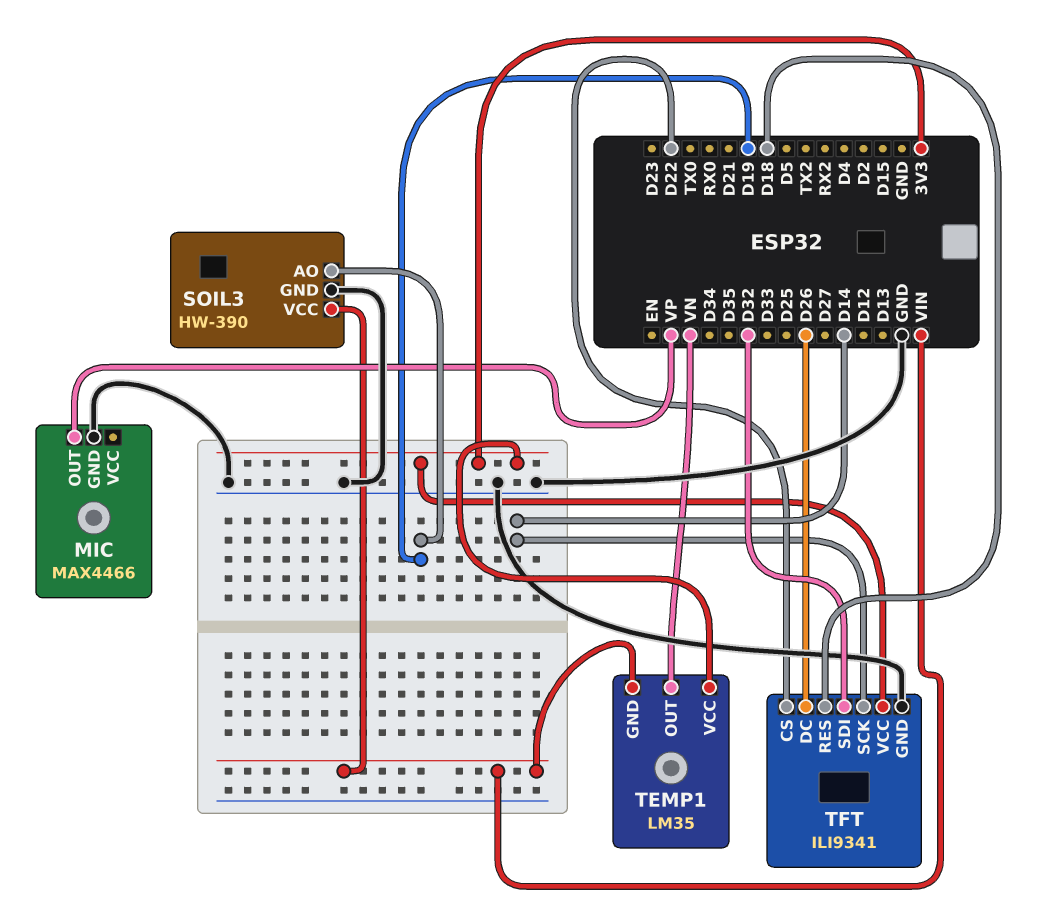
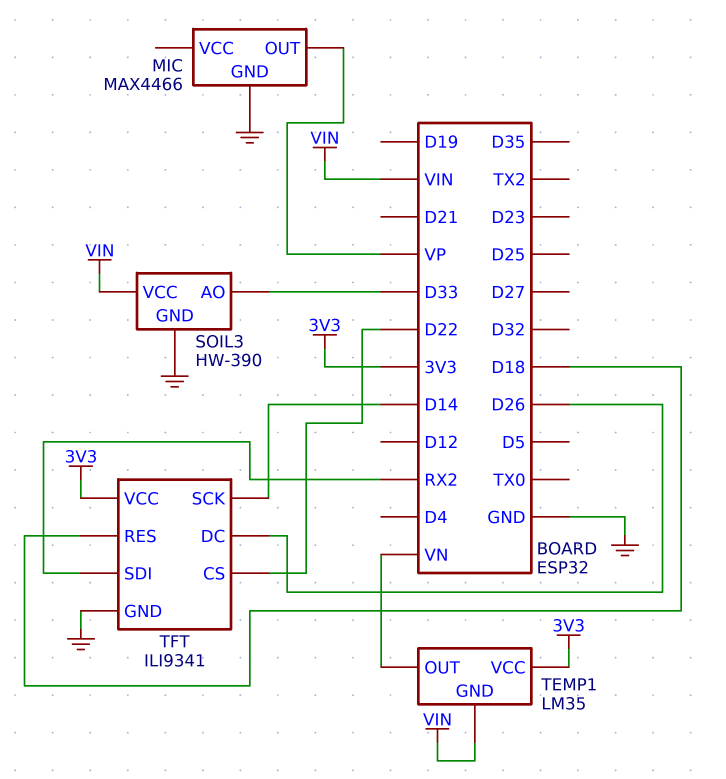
SOIL3 pin AO: D19 -> D33
TFT pin SDI: D32 -> RX2

